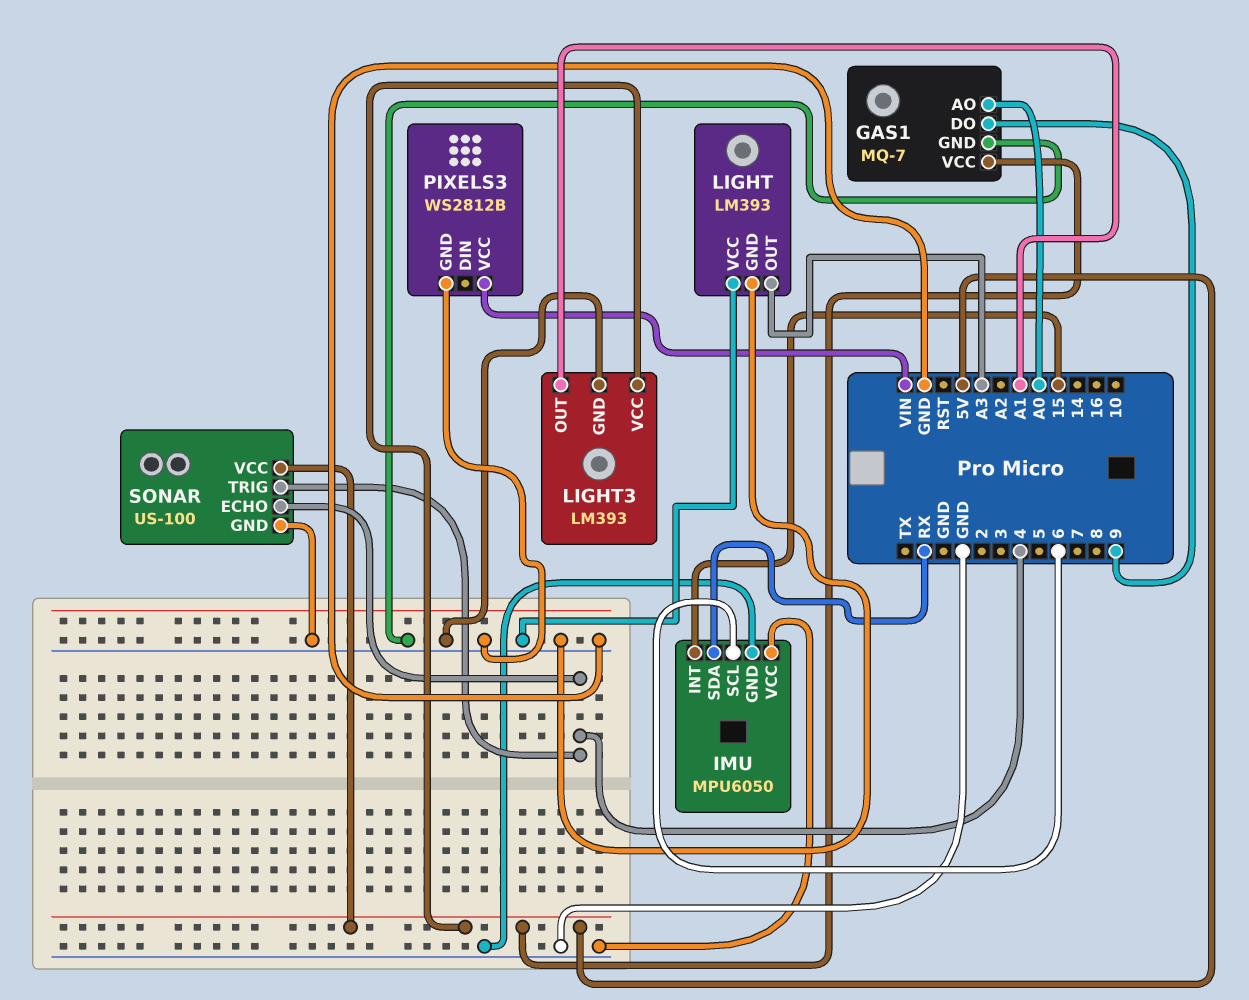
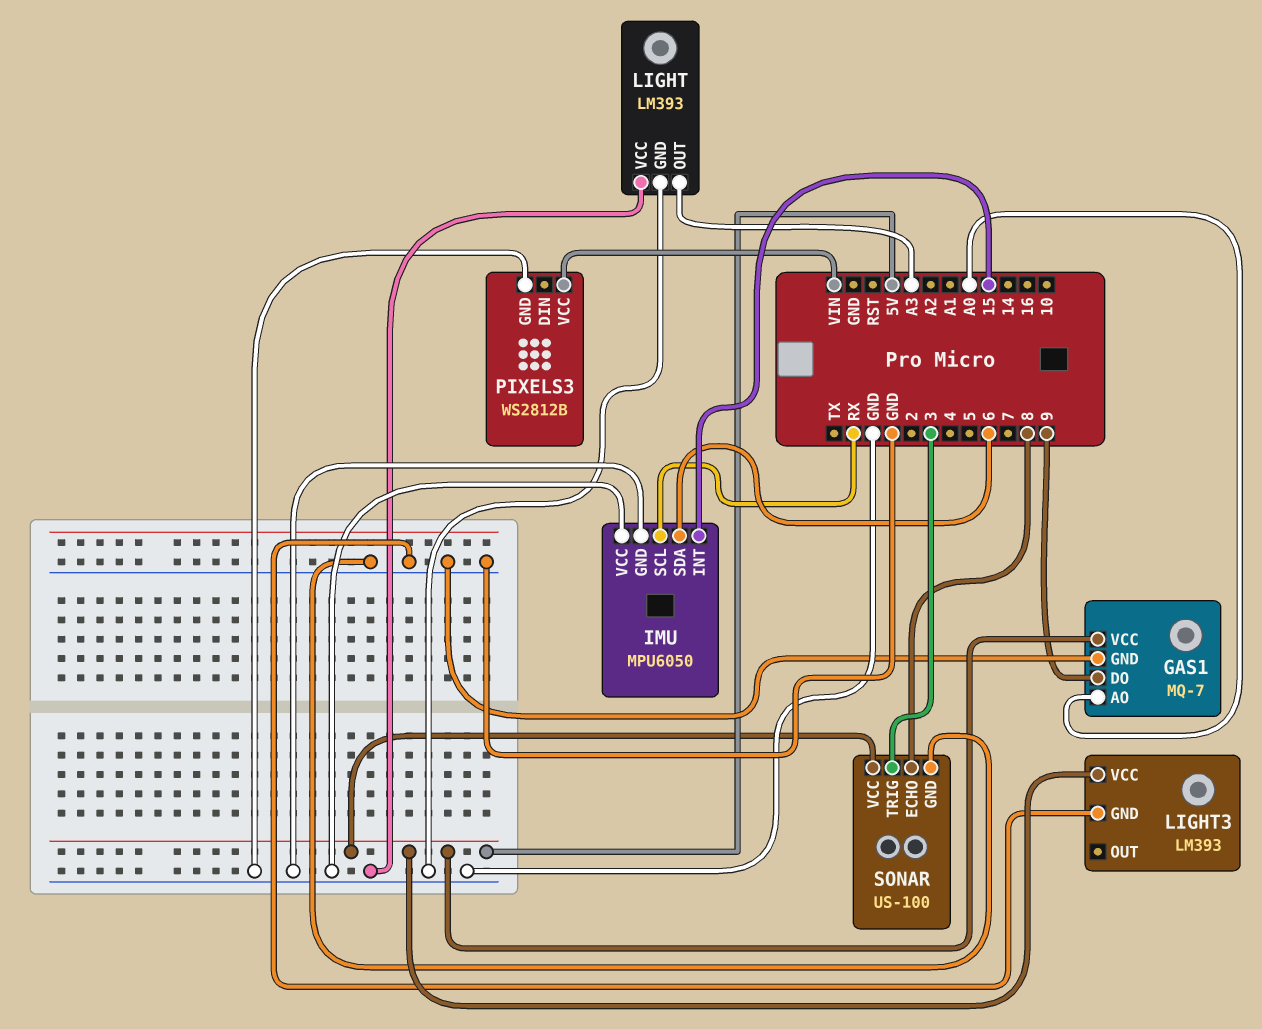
IMU pin SCL: 6 -> RX
IMU pin SDA: RX -> 6
LIGHT3 pin OUT: A1 -> none
SONAR pin ECHO: 4 -> 8
SONAR pin TRIG: 4 -> 3

